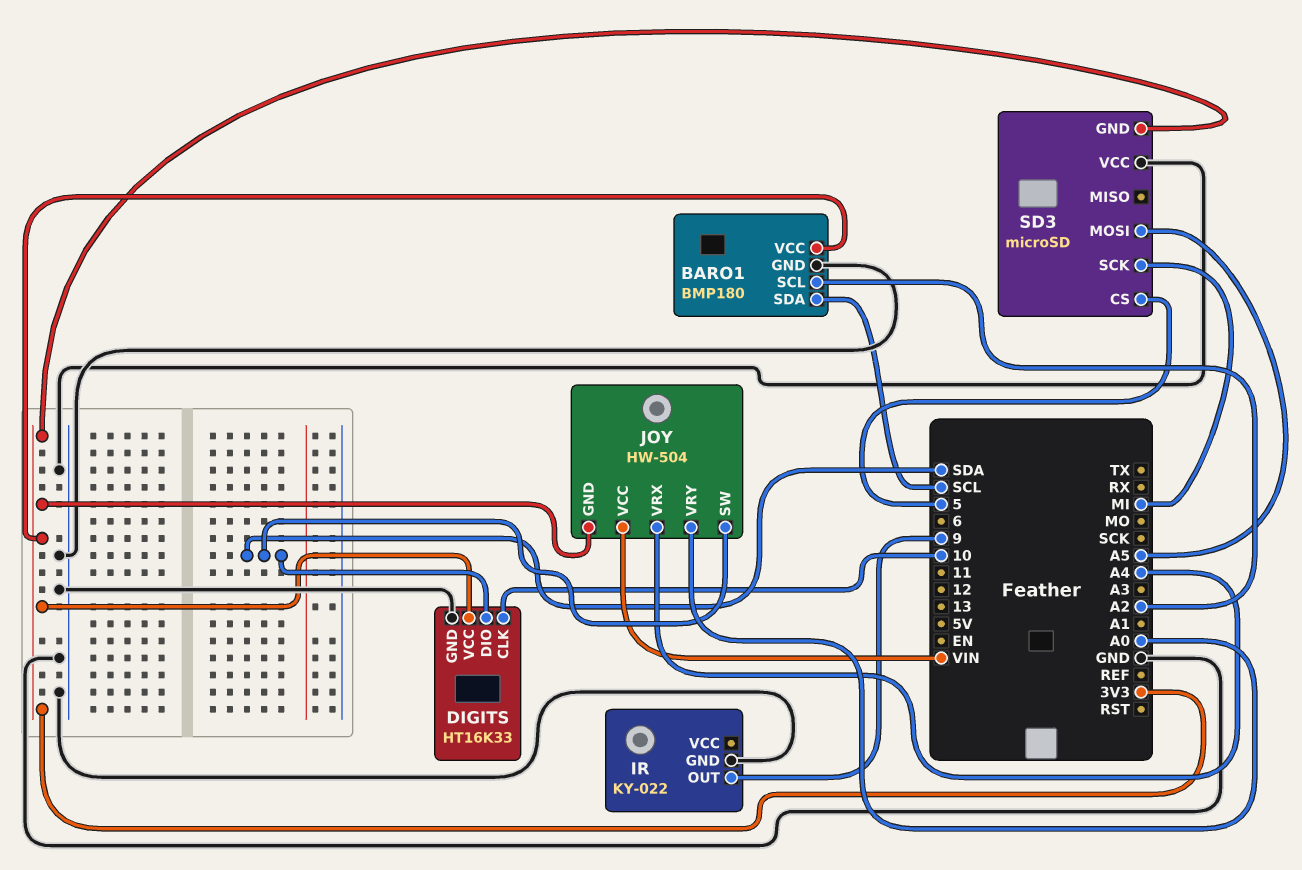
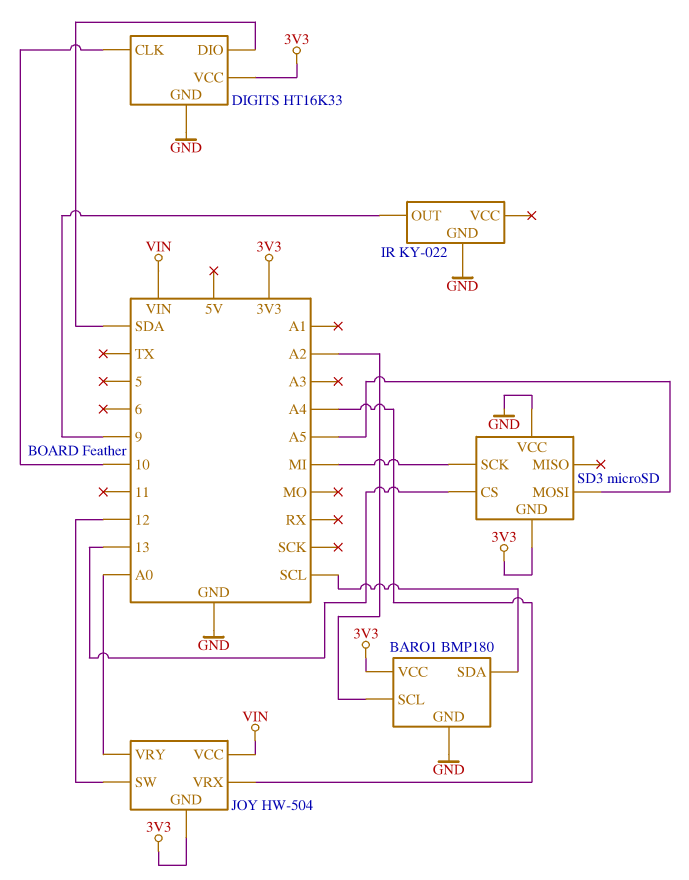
JOY pin SW: SDA -> 12
SD3 pin CS: 5 -> 13

